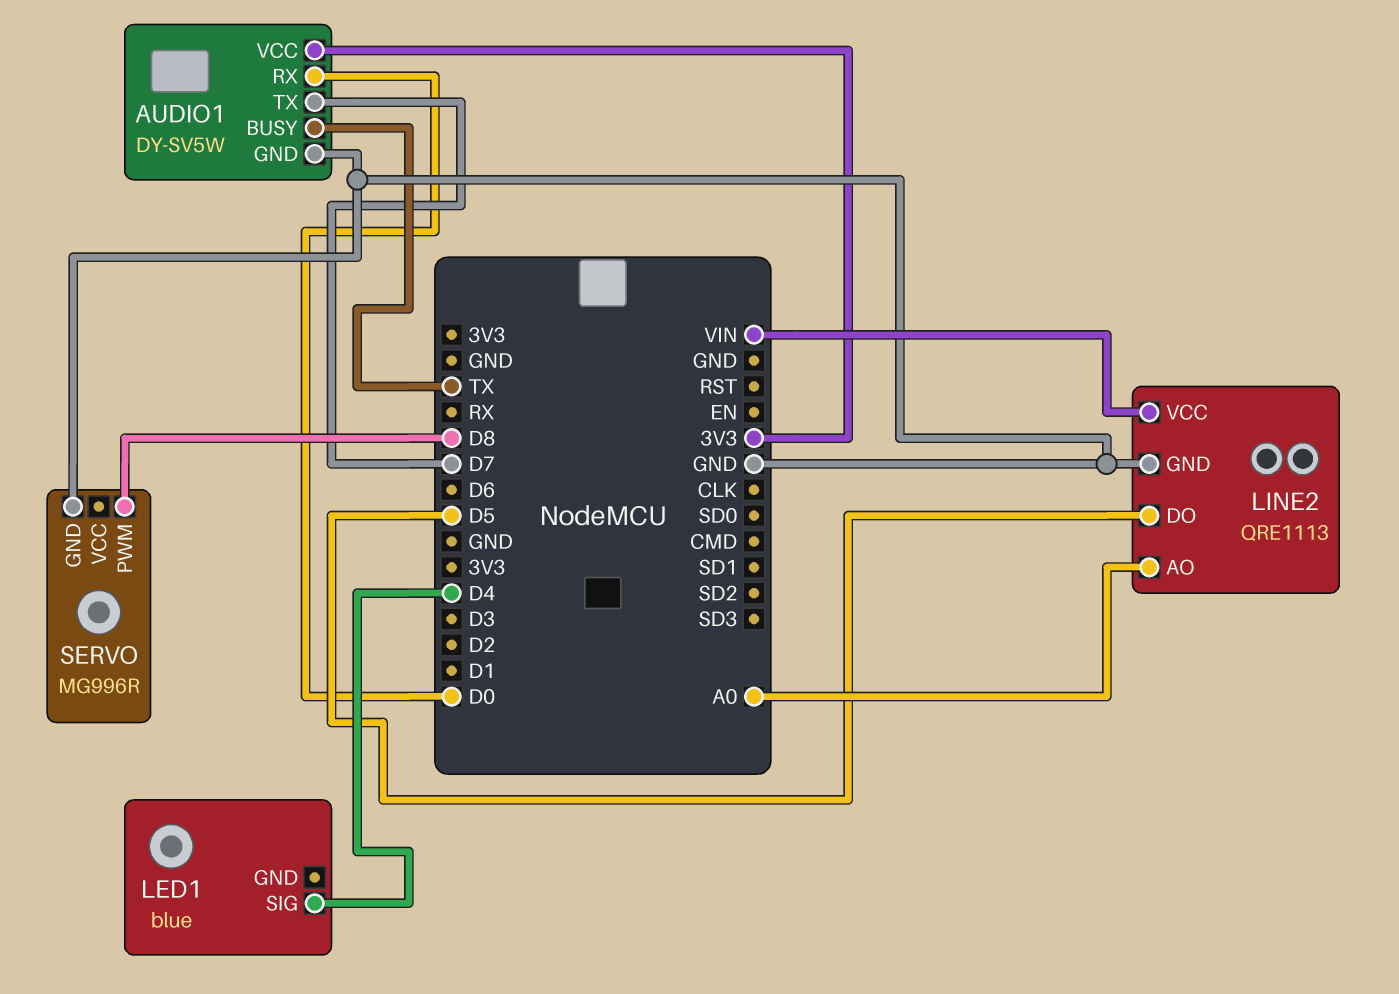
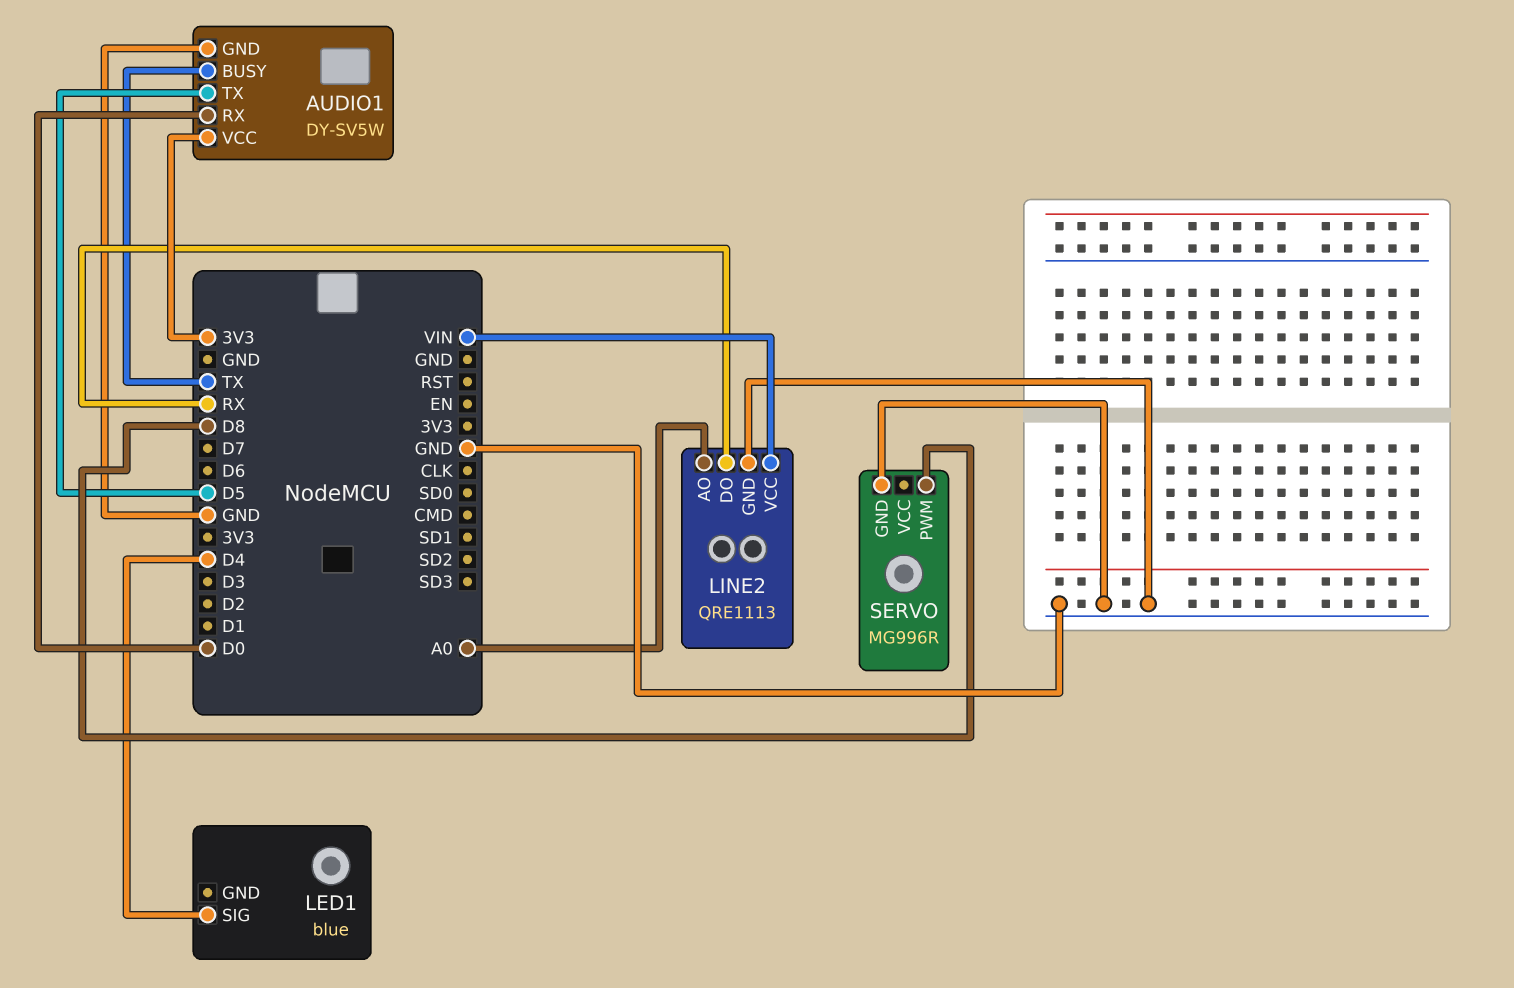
AUDIO1 pin TX: D7 -> D5
LINE2 pin DO: D5 -> RX

